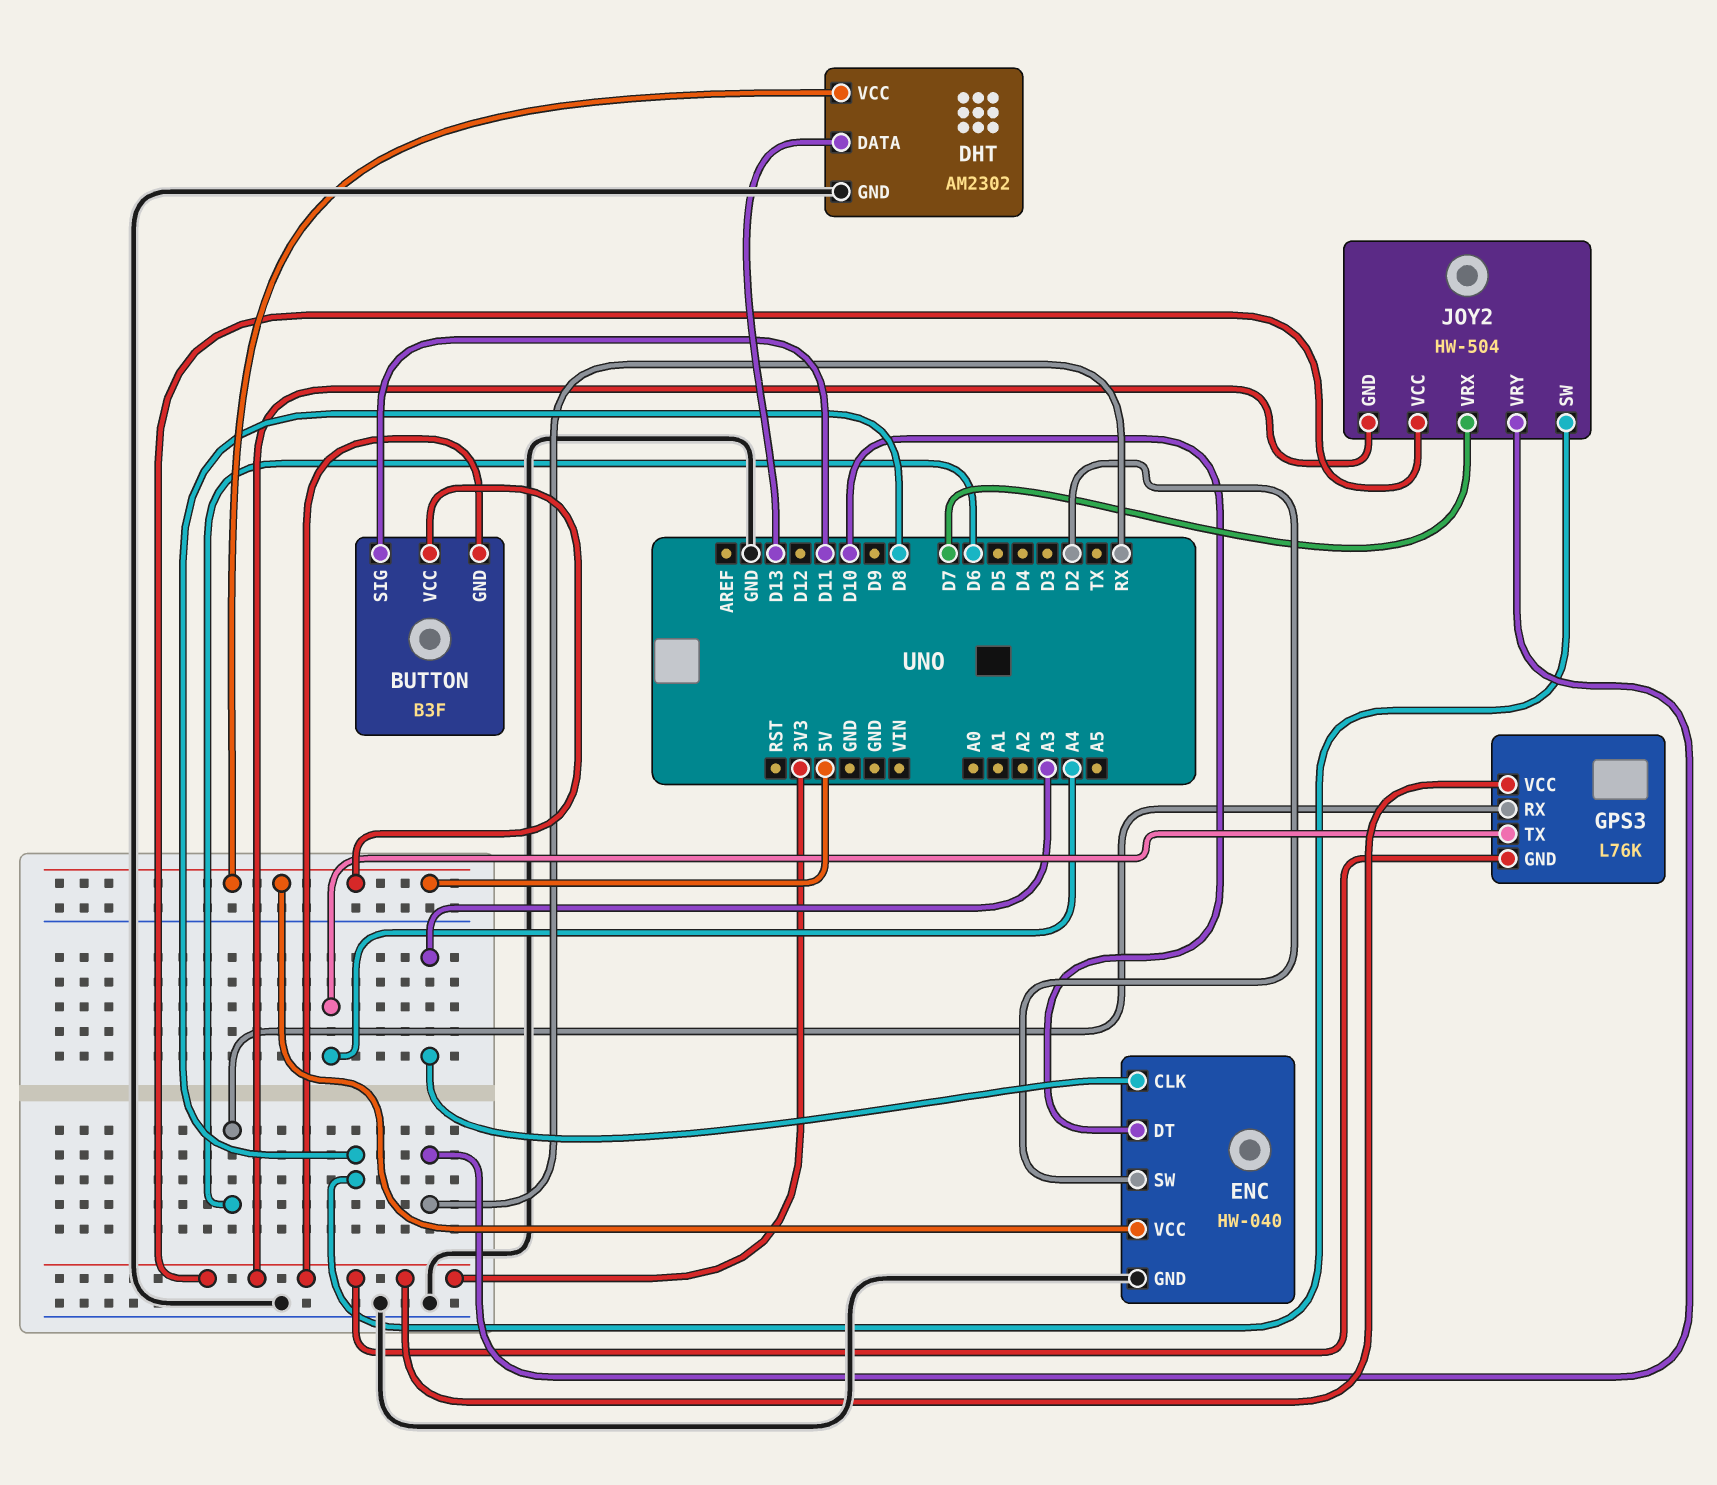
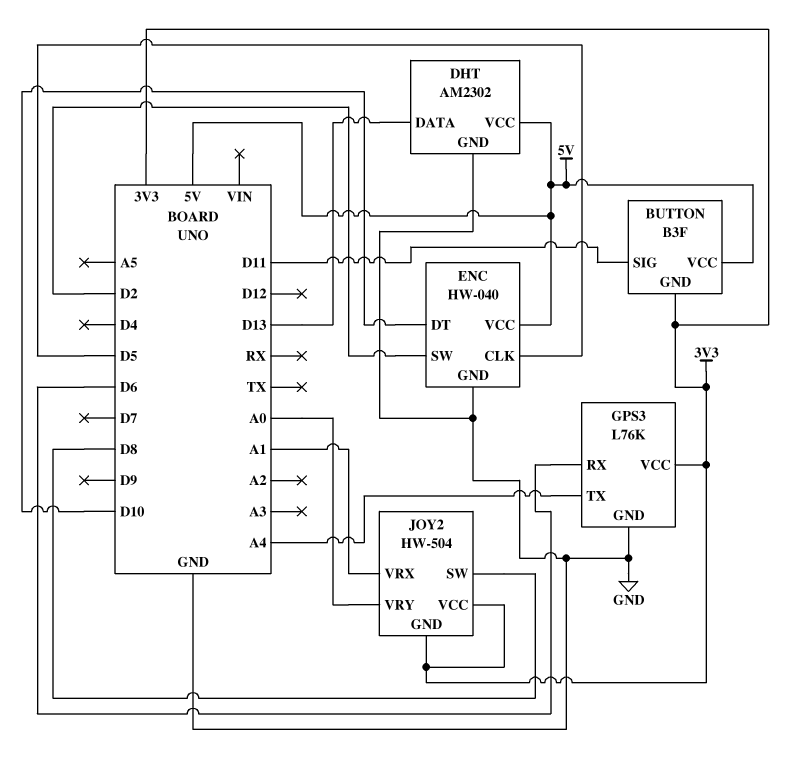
ENC pin CLK: A3 -> D5
GPS3 pin GND: 3V3 -> GND
JOY2 pin VRX: D7 -> A1
JOY2 pin VRY: RX -> A0

